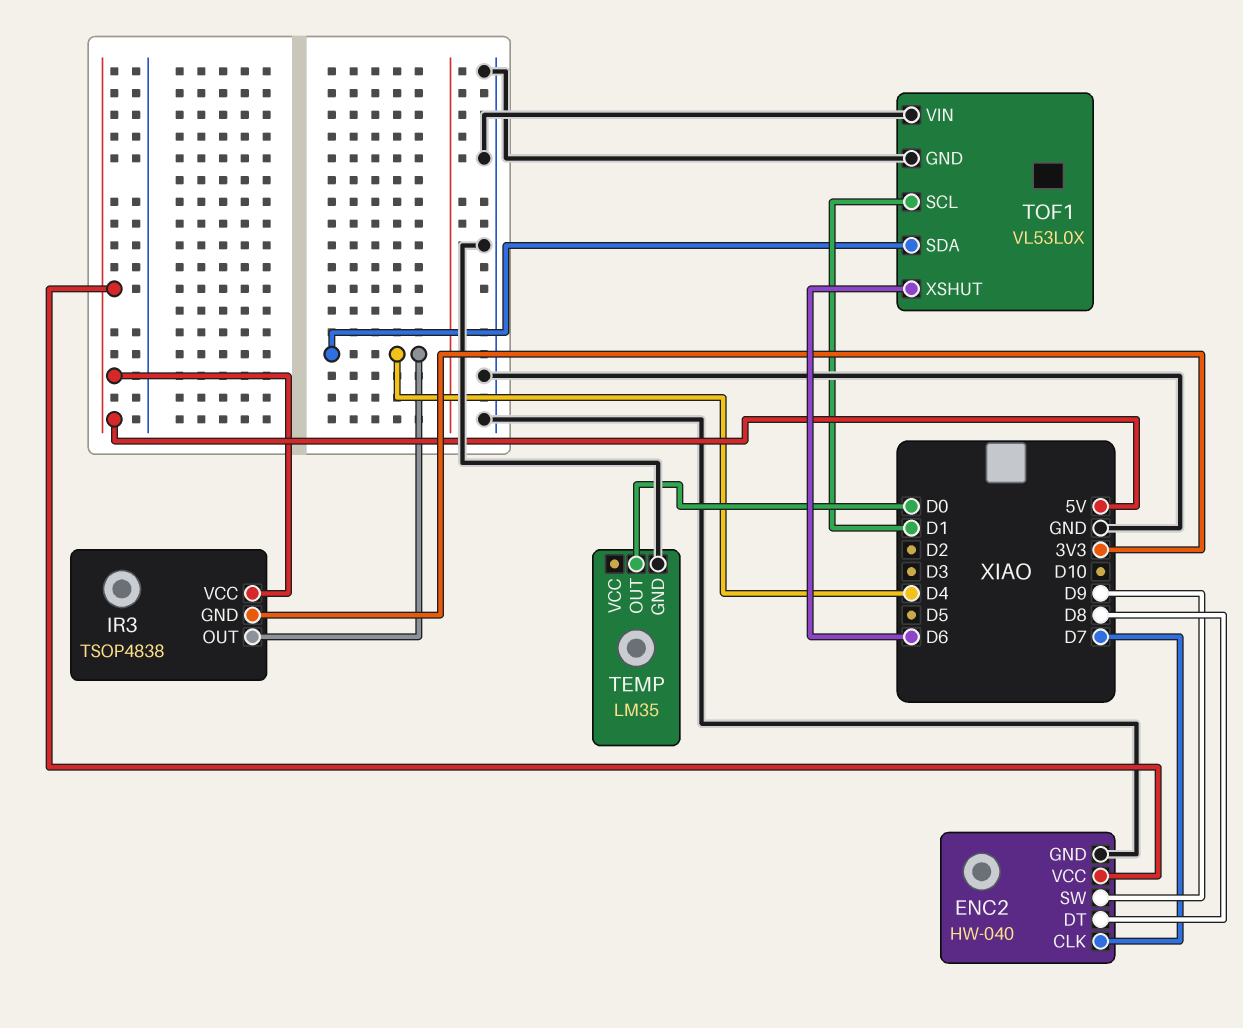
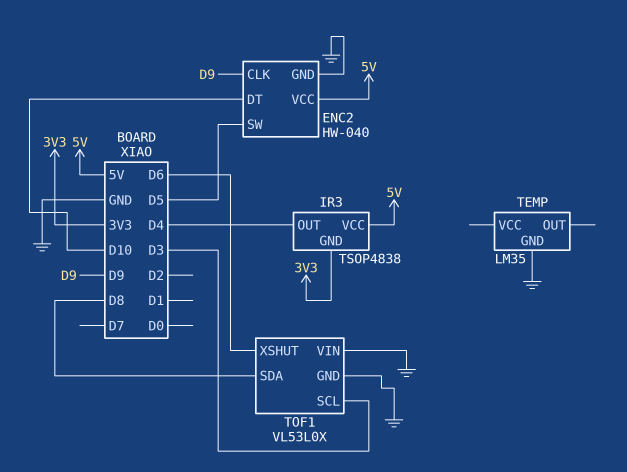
ENC2 pin CLK: D7 -> D9
ENC2 pin DT: D8 -> D10
ENC2 pin SW: D9 -> D5
TEMP pin OUT: D0 -> none
TOF1 pin SCL: D1 -> D3
TOF1 pin SDA: D4 -> D8

